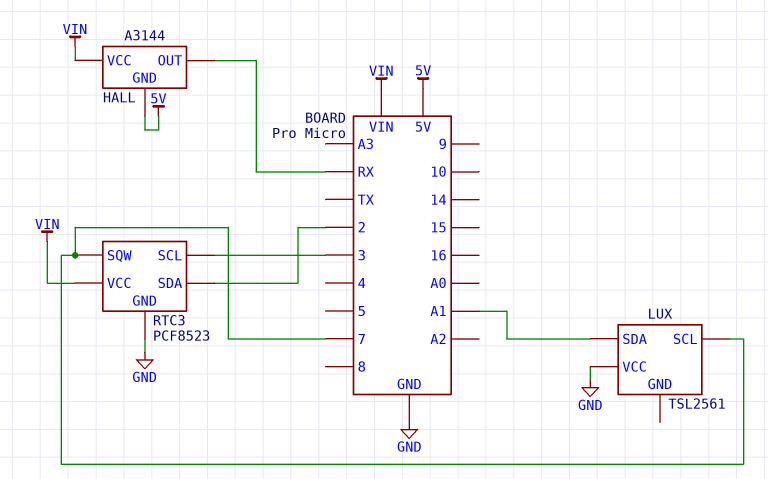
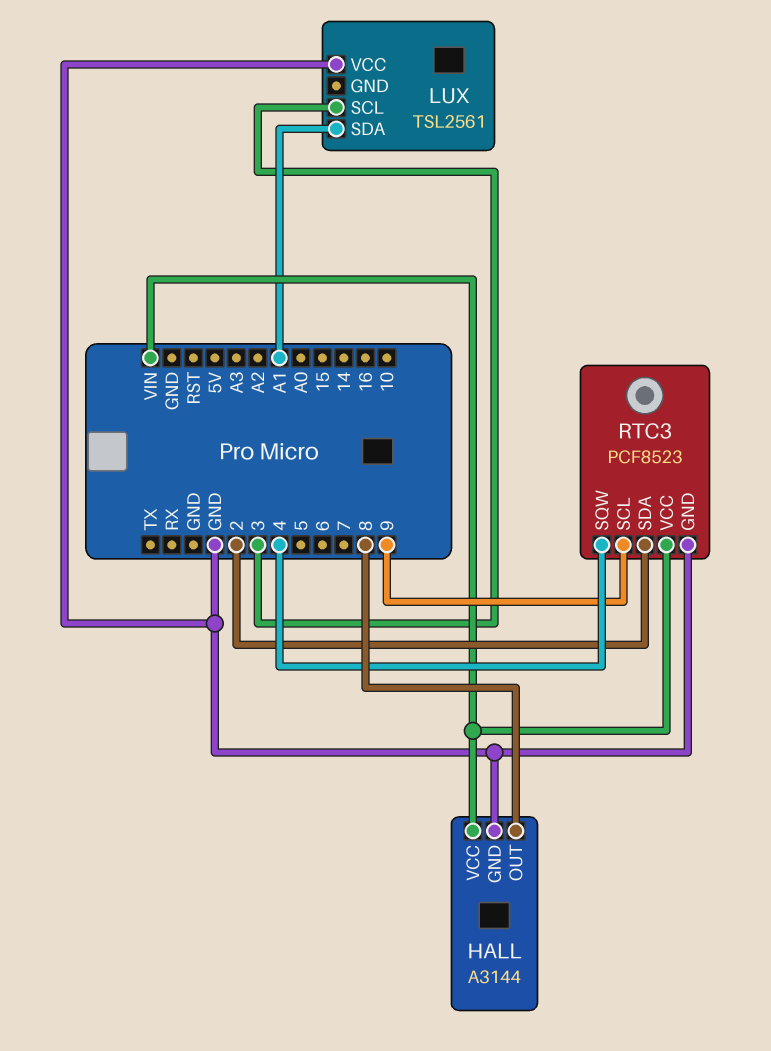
HALL pin GND: 5V -> GND
HALL pin OUT: RX -> 8
LUX pin SCL: 7 -> 3
RTC3 pin SCL: 3 -> 9
RTC3 pin SQW: 7 -> 4

